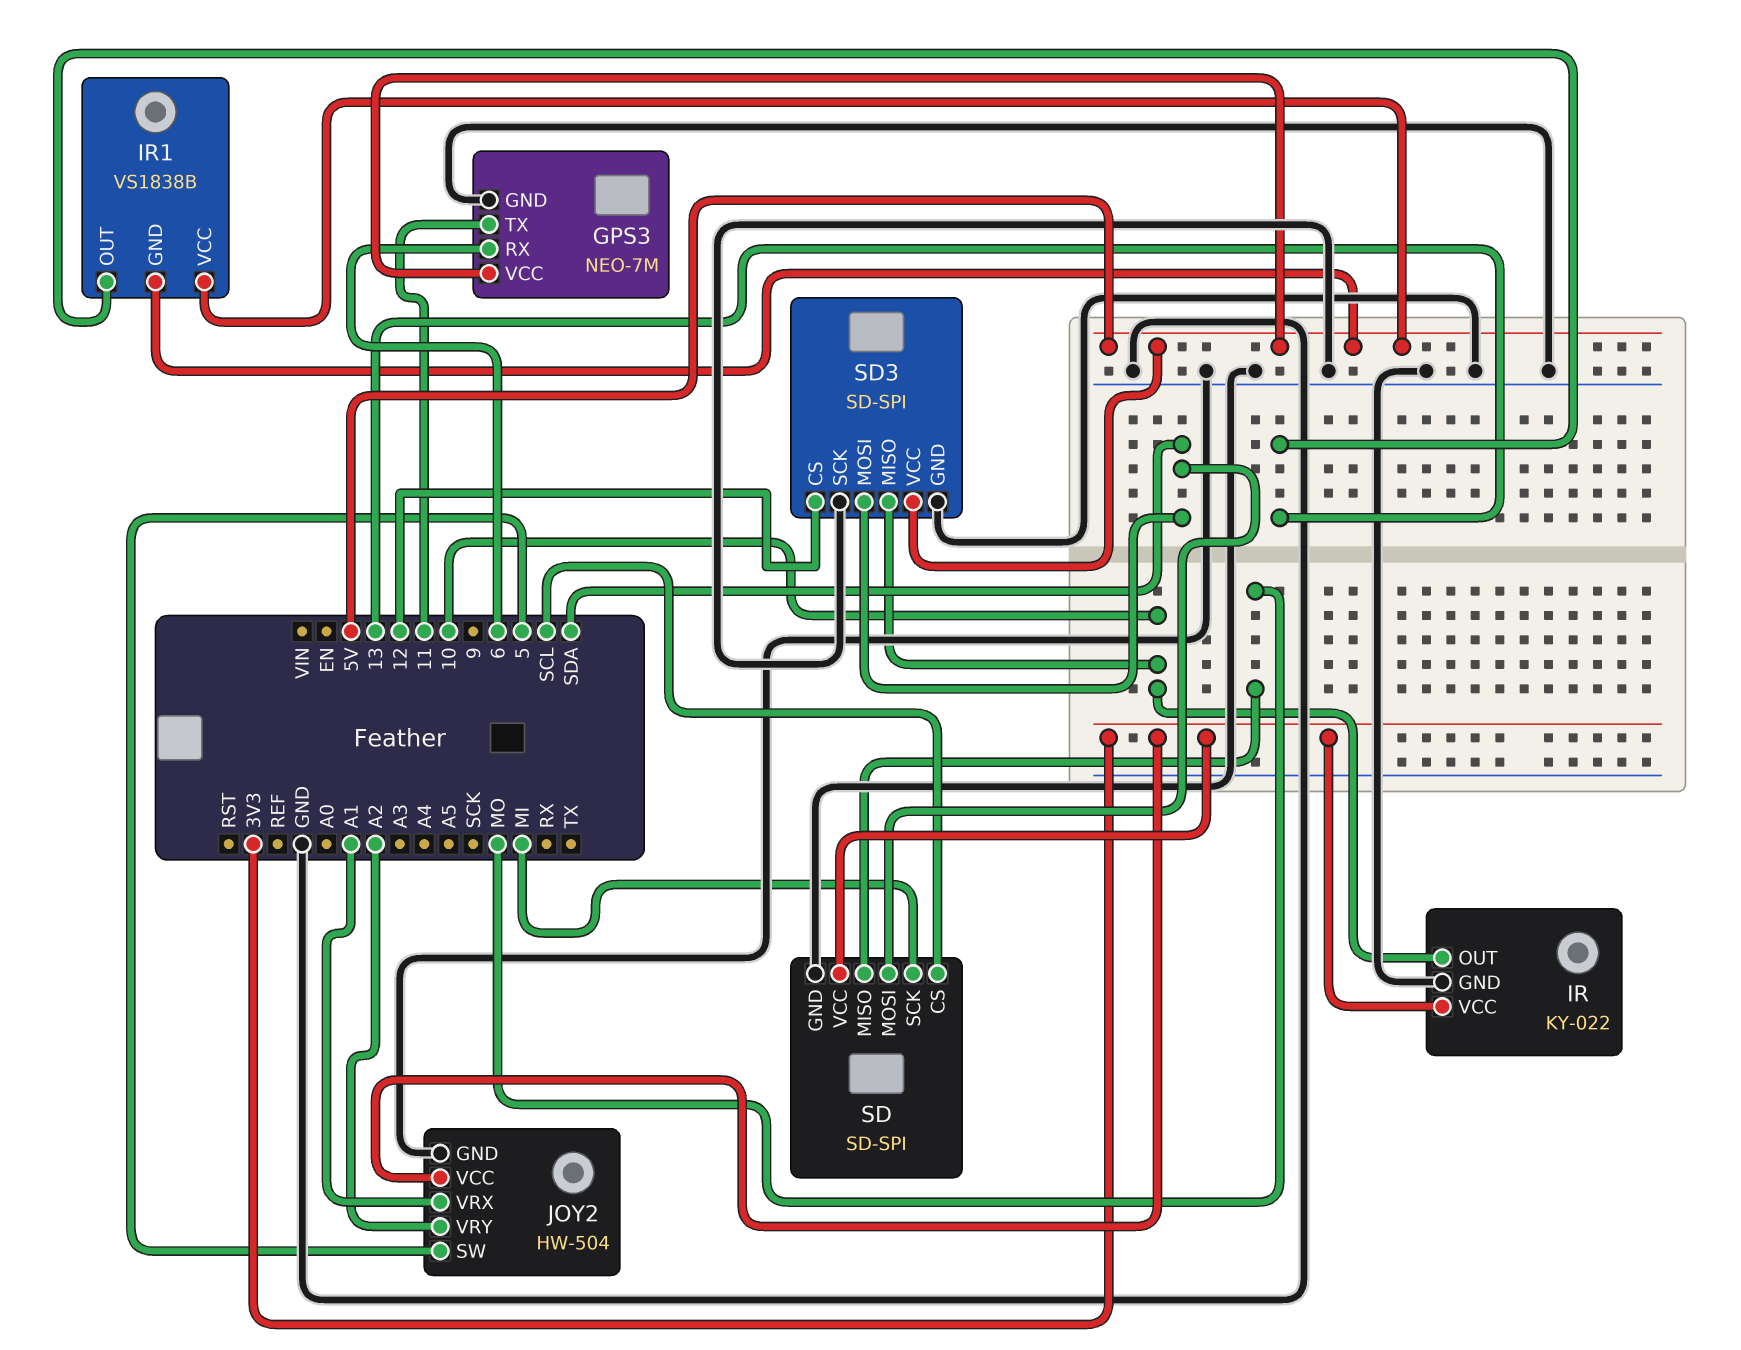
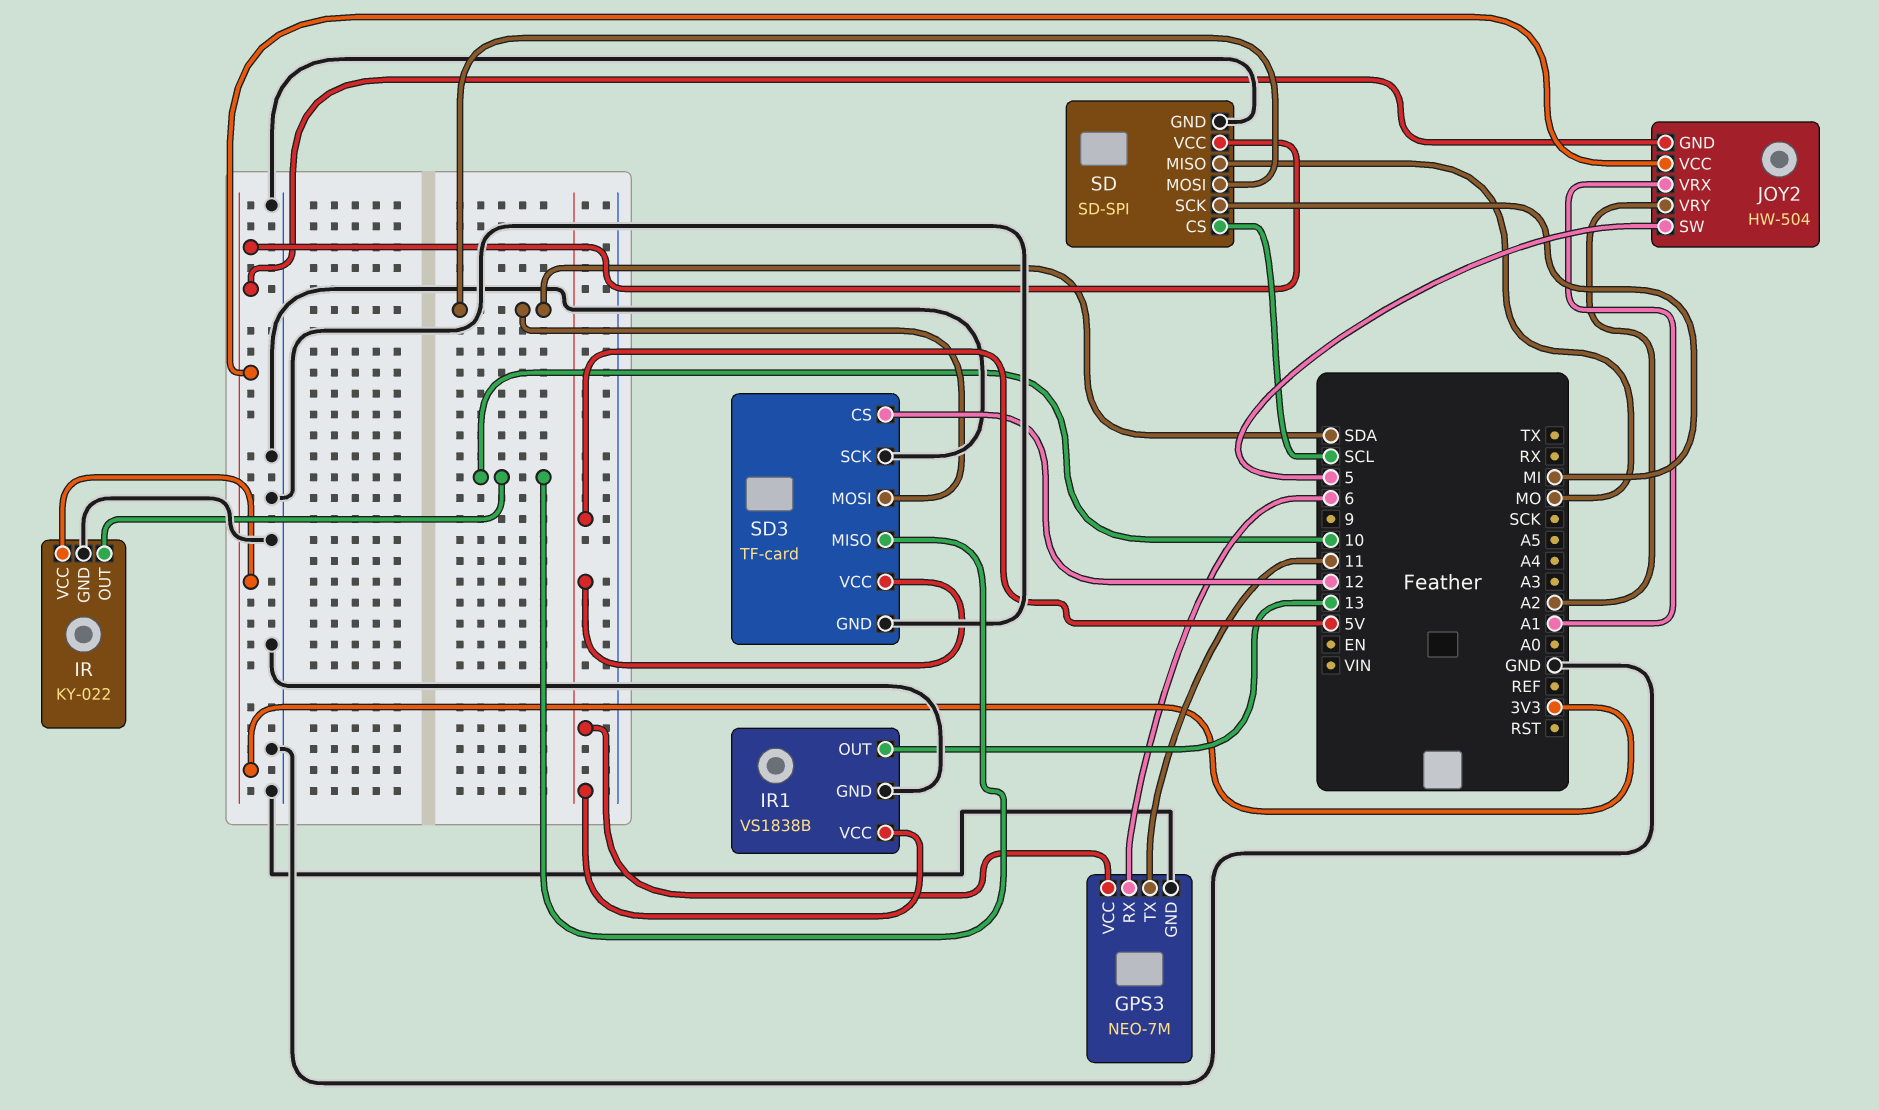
IR1 pin GND: 5V -> GND
JOY2 pin GND: GND -> 3V3
SD3: SD-SPI -> TF-card

